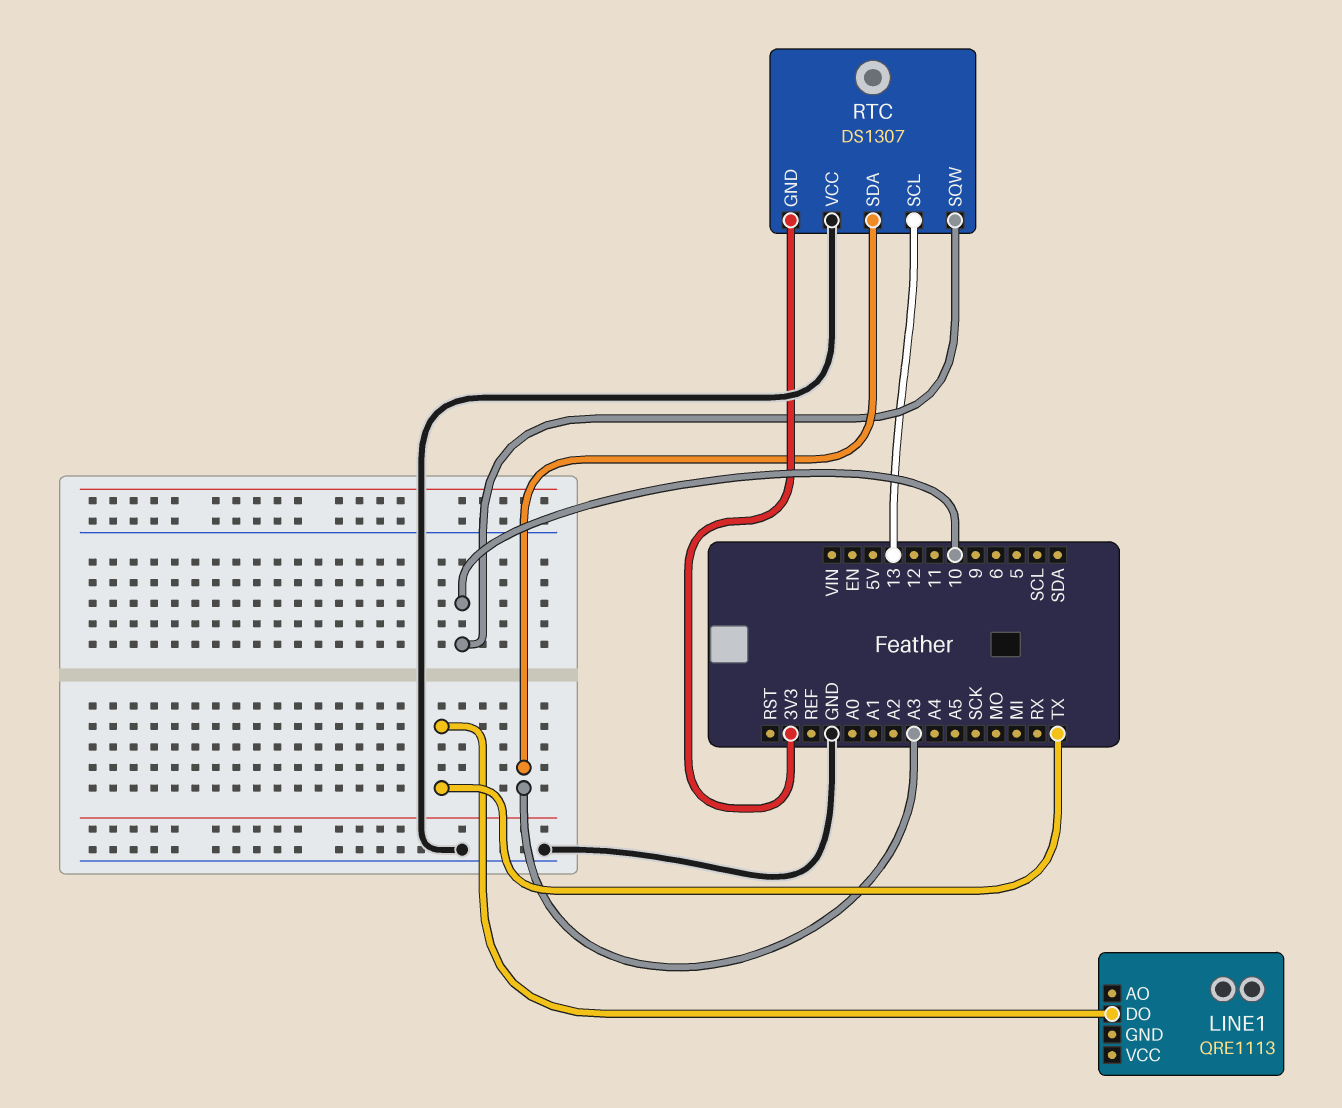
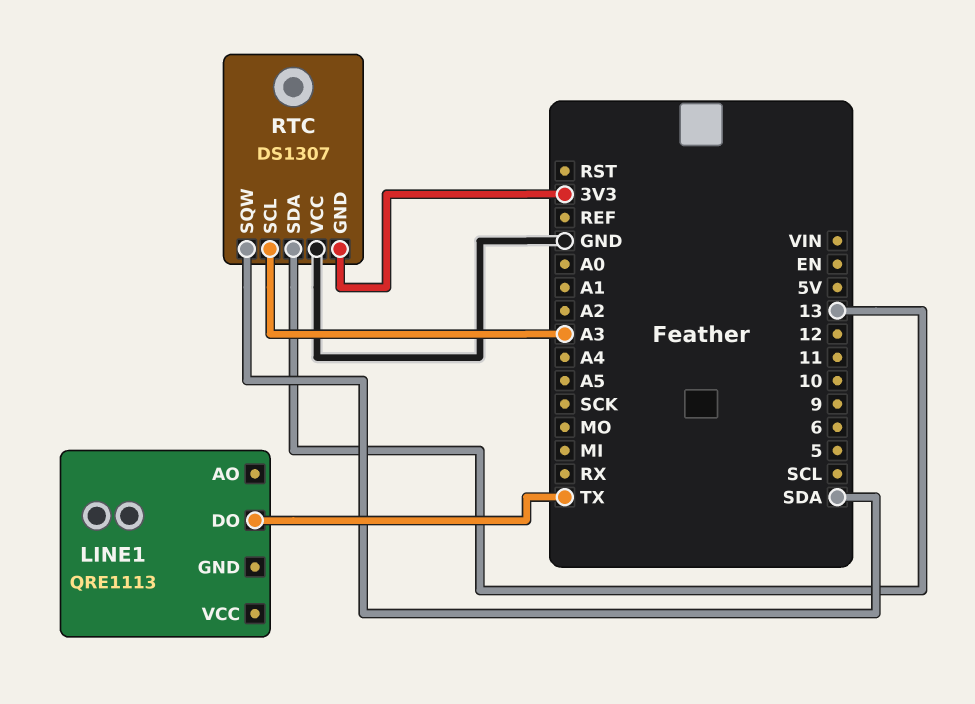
RTC pin SCL: 13 -> A3
RTC pin SDA: A3 -> 13
RTC pin SQW: 10 -> SDA

